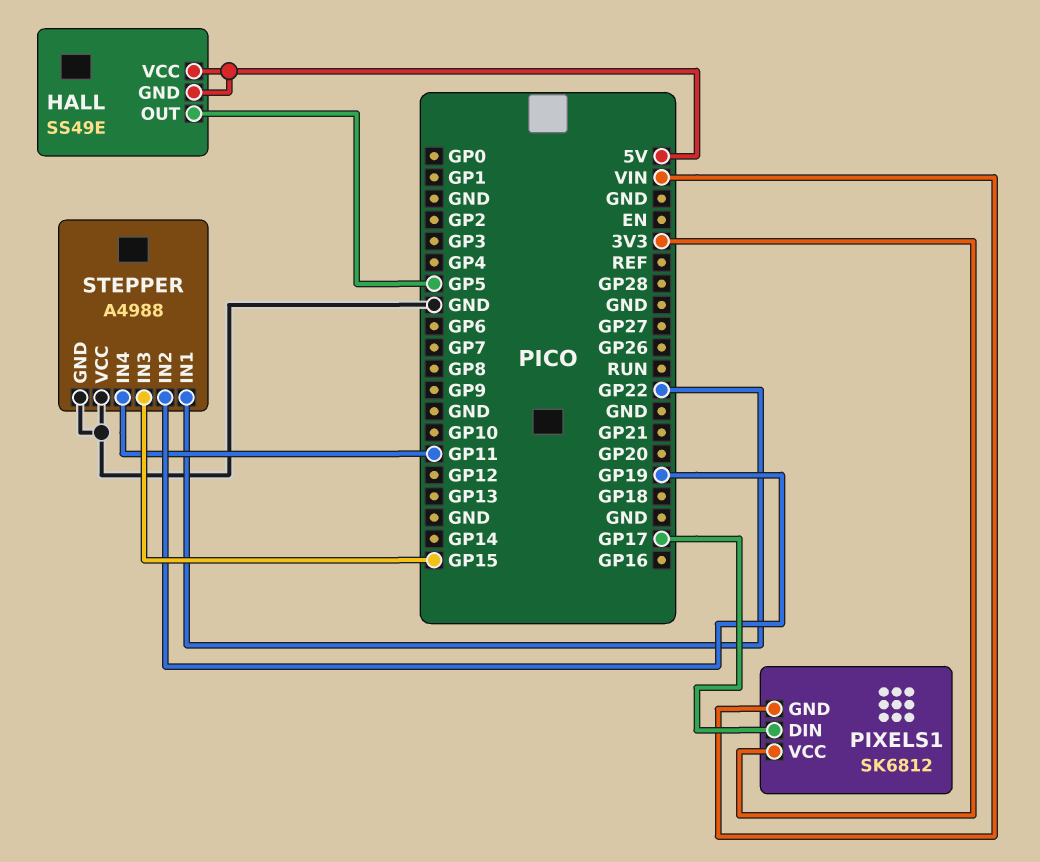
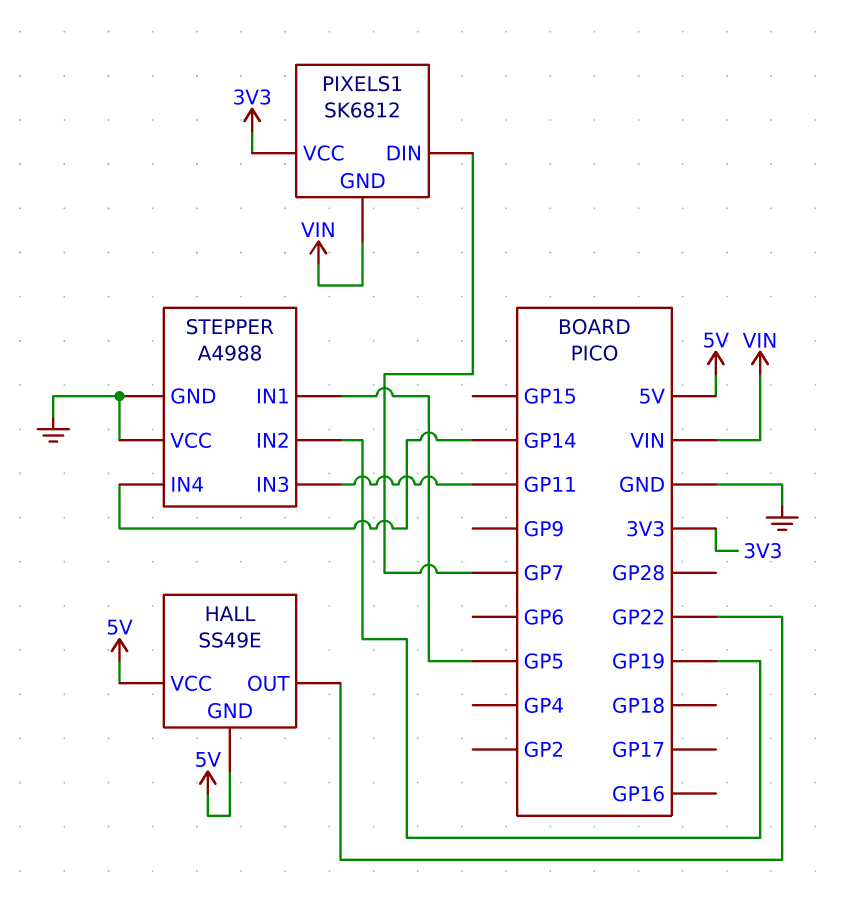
HALL pin OUT: GP5 -> GP22
PIXELS1 pin DIN: GP17 -> GP7
STEPPER pin IN1: GP22 -> GP5
STEPPER pin IN3: GP15 -> GP11
STEPPER pin IN4: GP11 -> GP14

